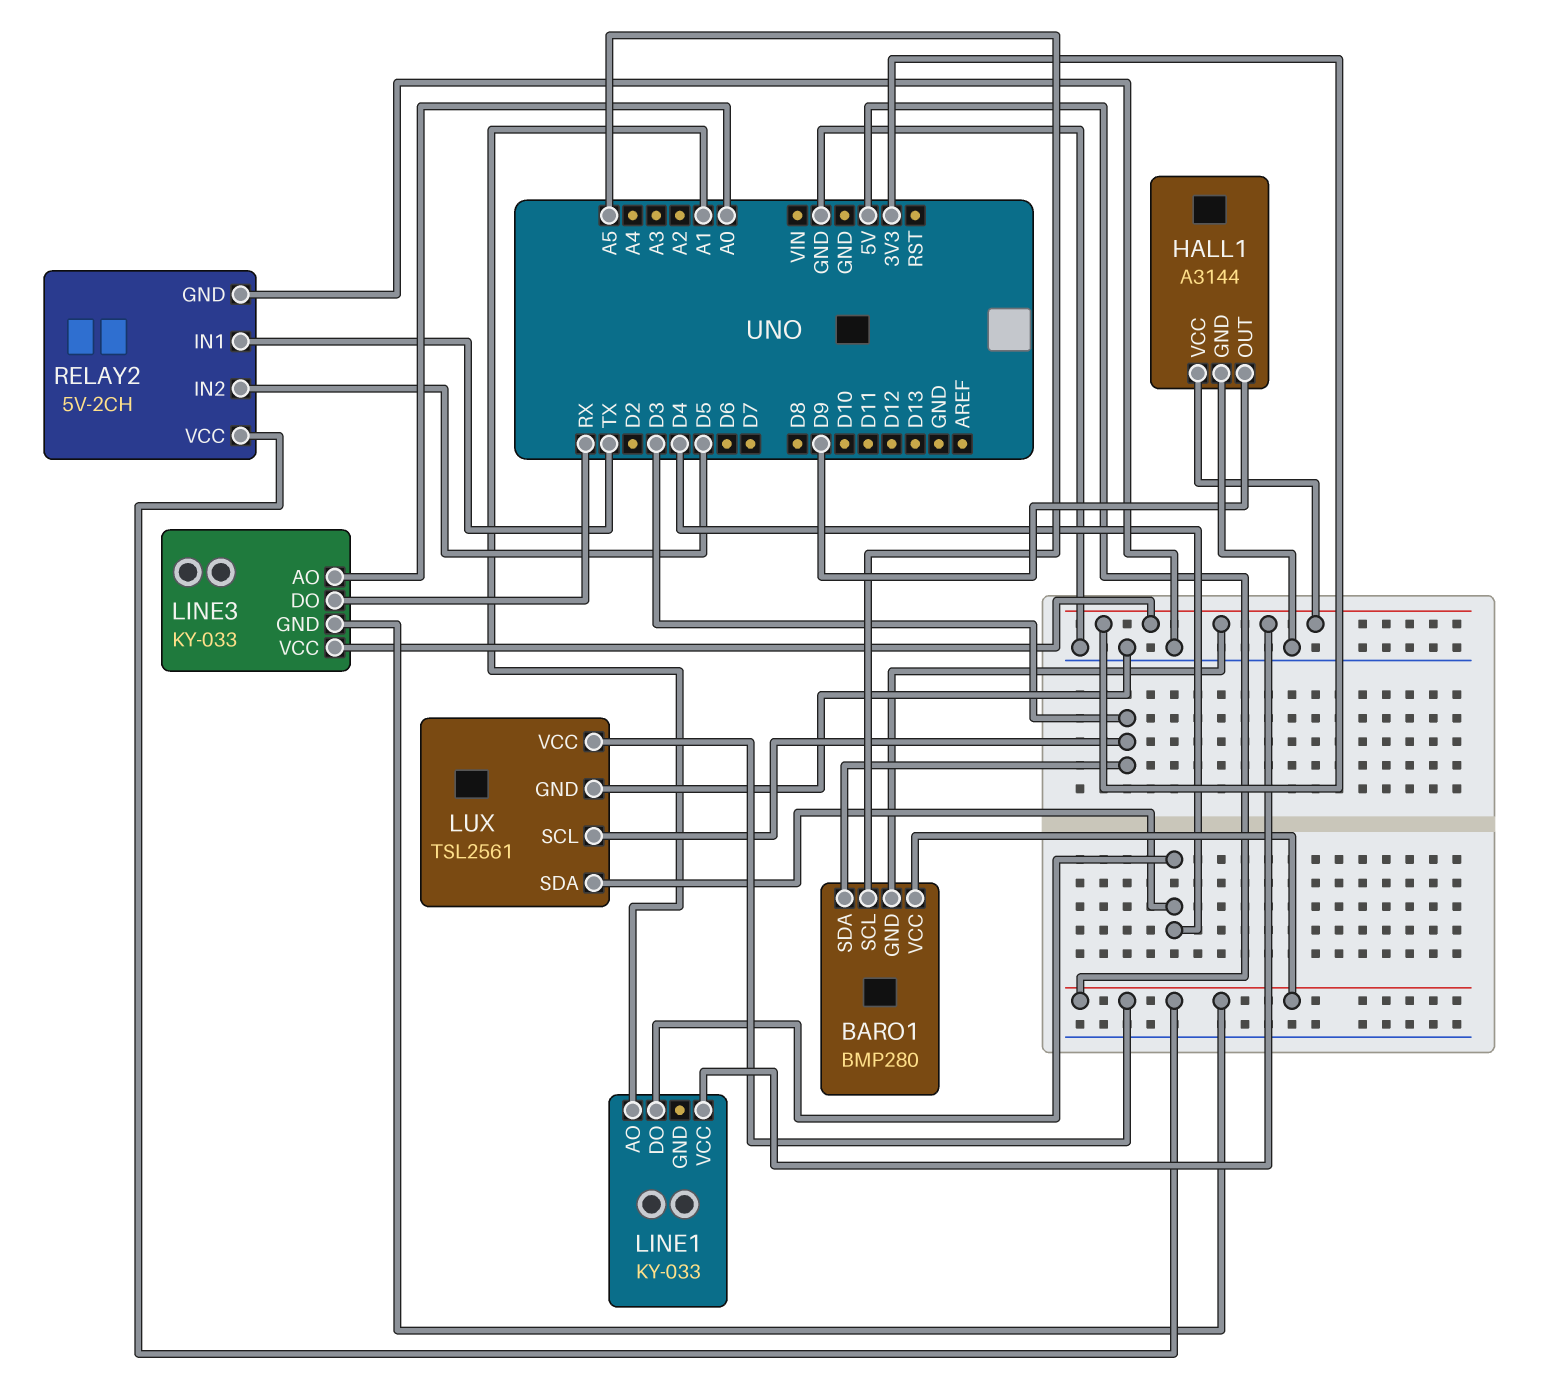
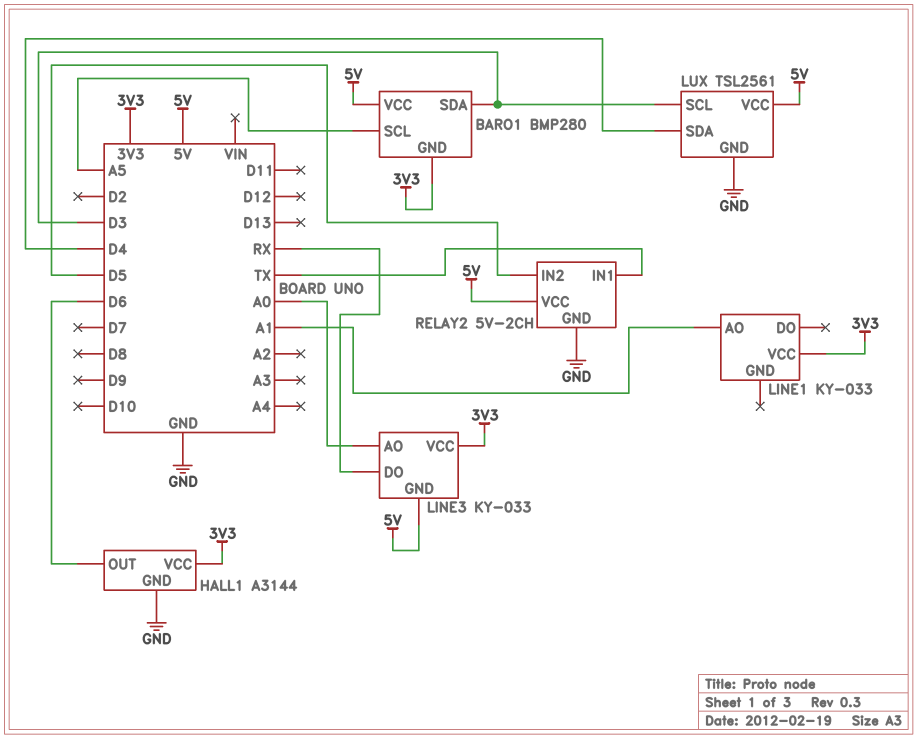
HALL1 pin OUT: D9 -> D6
LINE1 pin DO: D4 -> none

